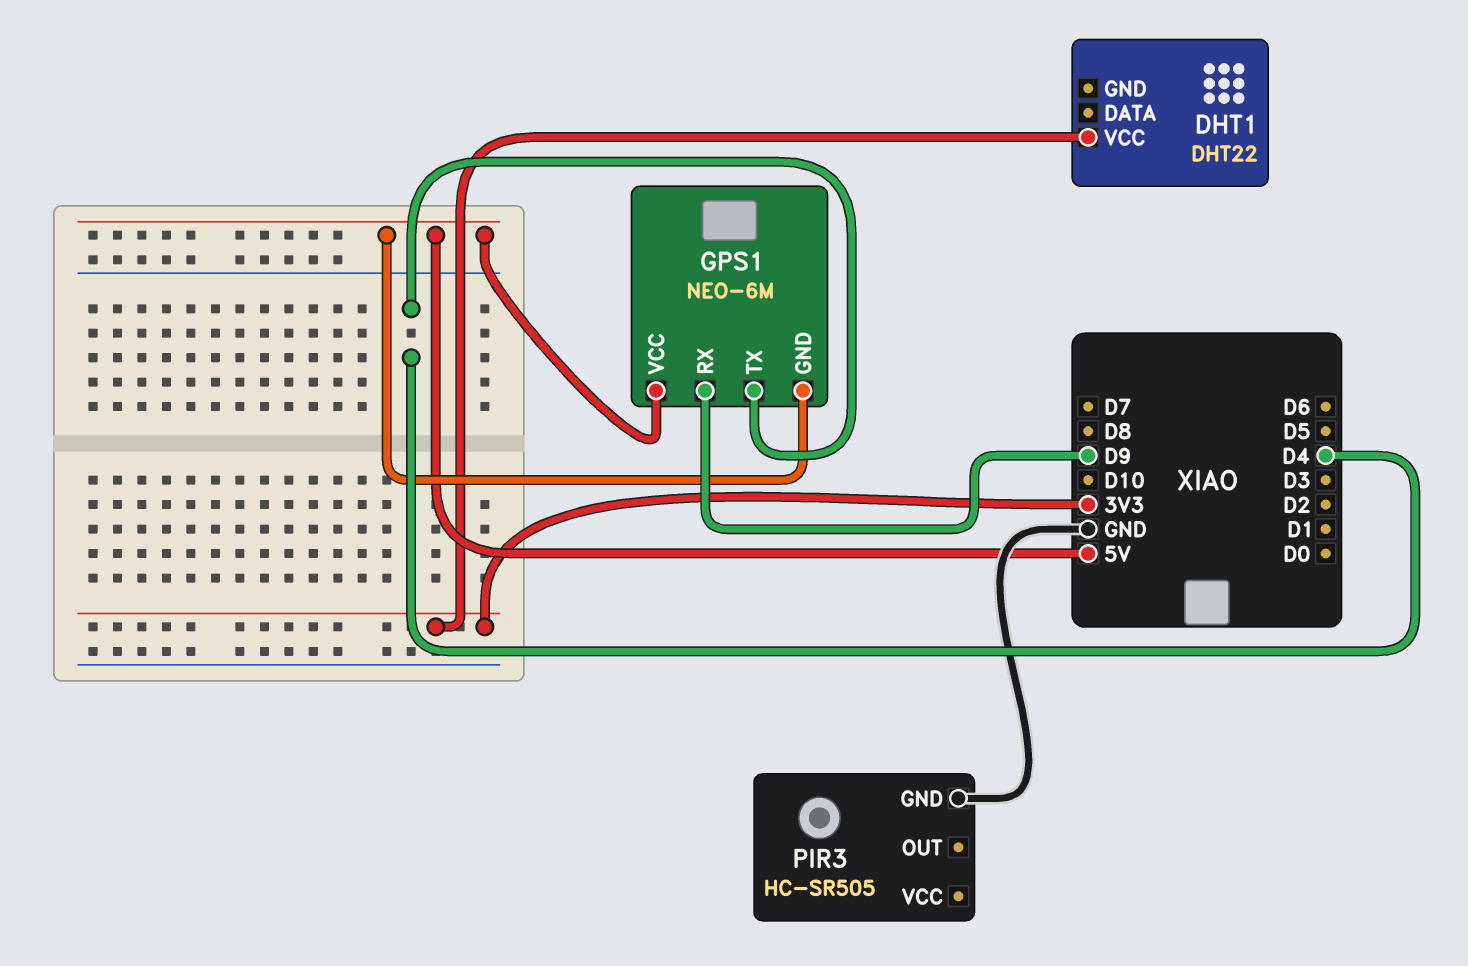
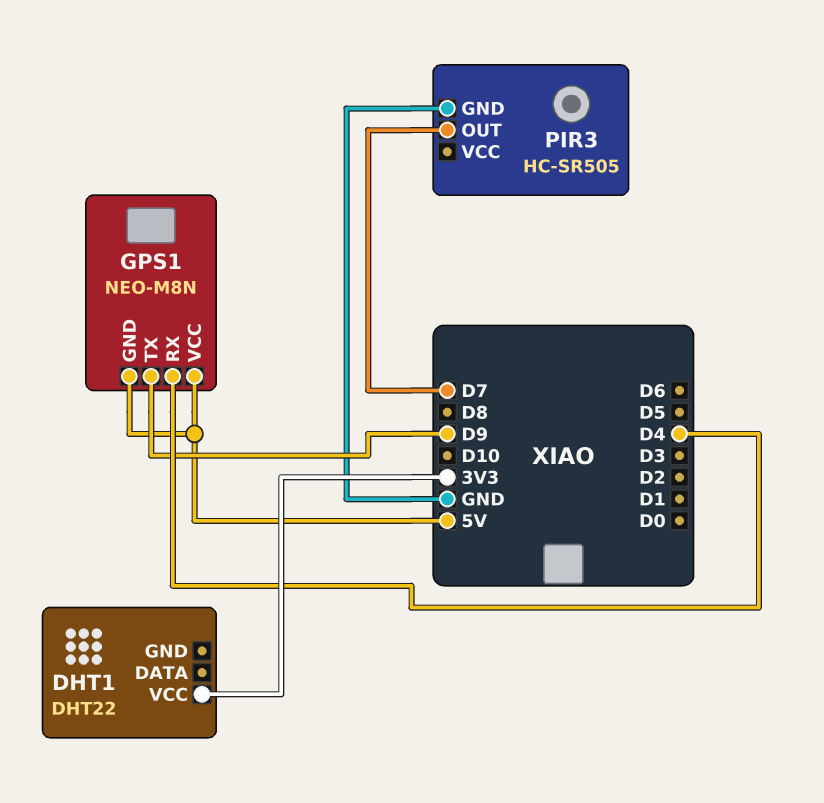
GPS1: NEO-6M -> NEO-M8N
GPS1 pin RX: D9 -> D4
GPS1 pin TX: D4 -> D9
PIR3 pin OUT: none -> D7

